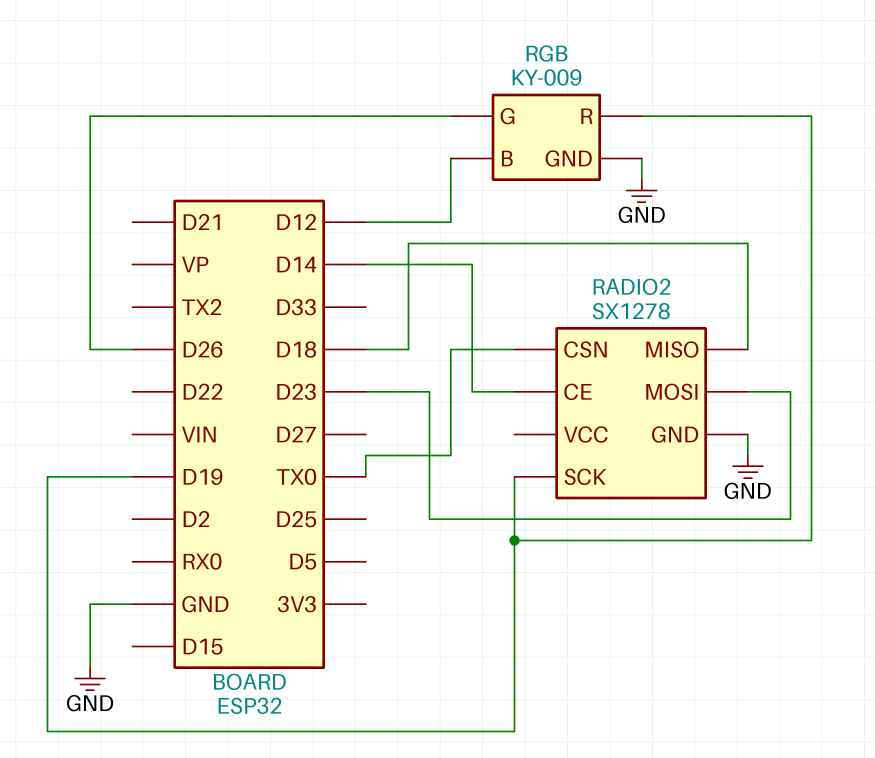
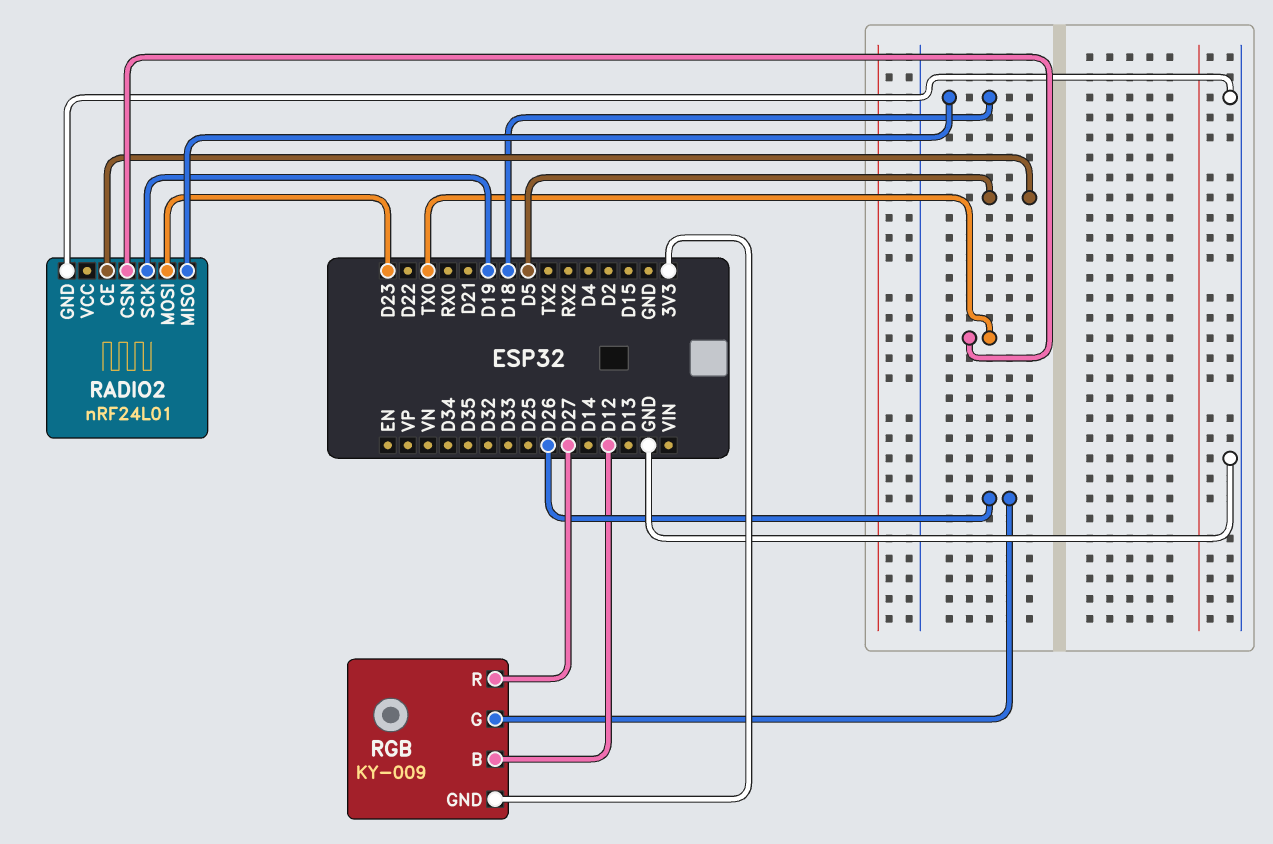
RADIO2: SX1278 -> nRF24L01
RADIO2 pin CE: D14 -> D5
RGB pin GND: GND -> 3V3
RGB pin R: D19 -> D27

